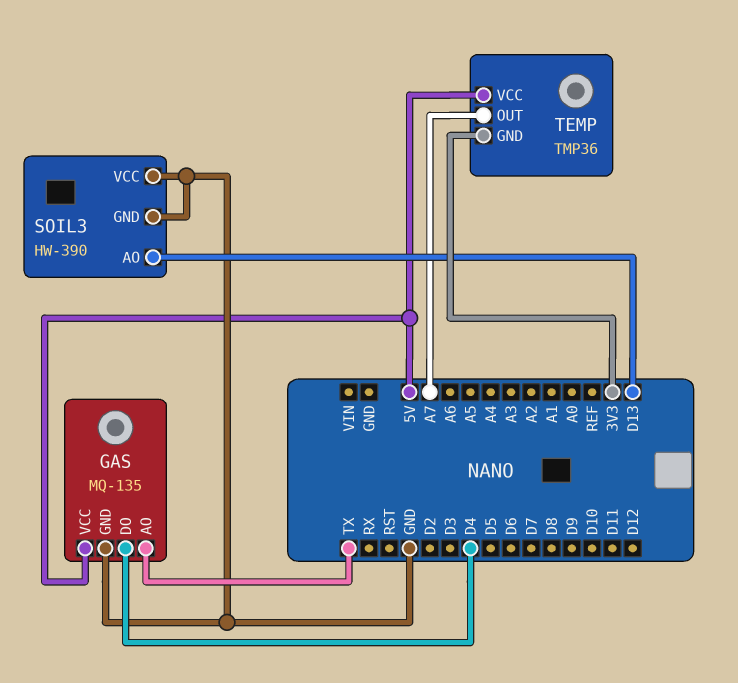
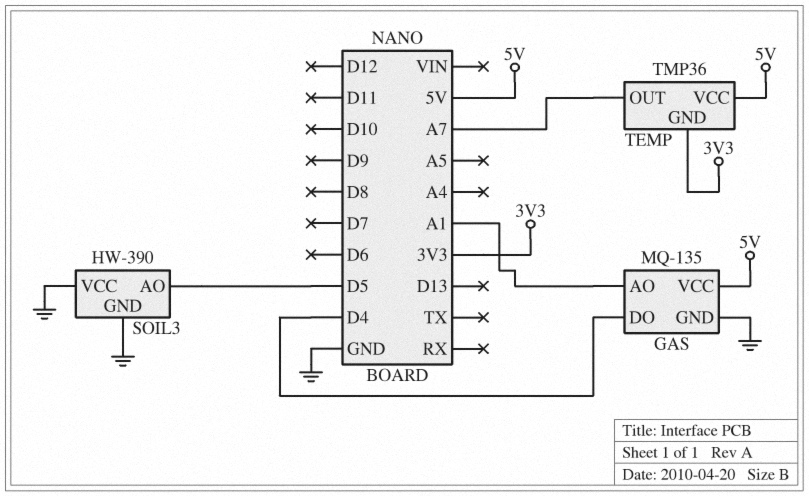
GAS pin AO: TX -> A1
SOIL3 pin AO: D13 -> D5

